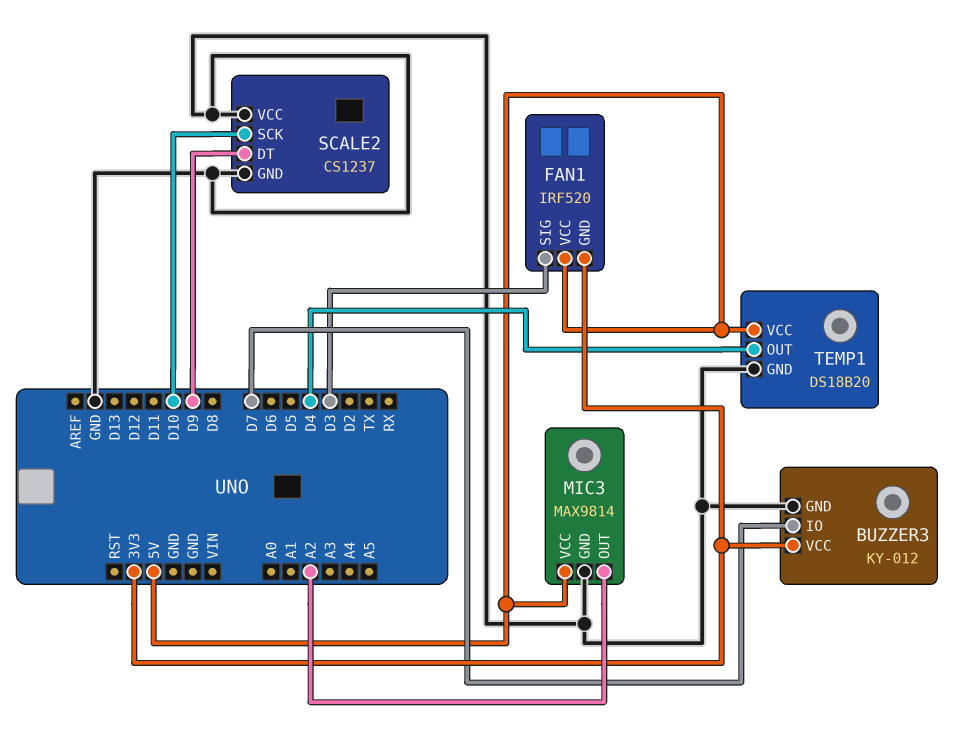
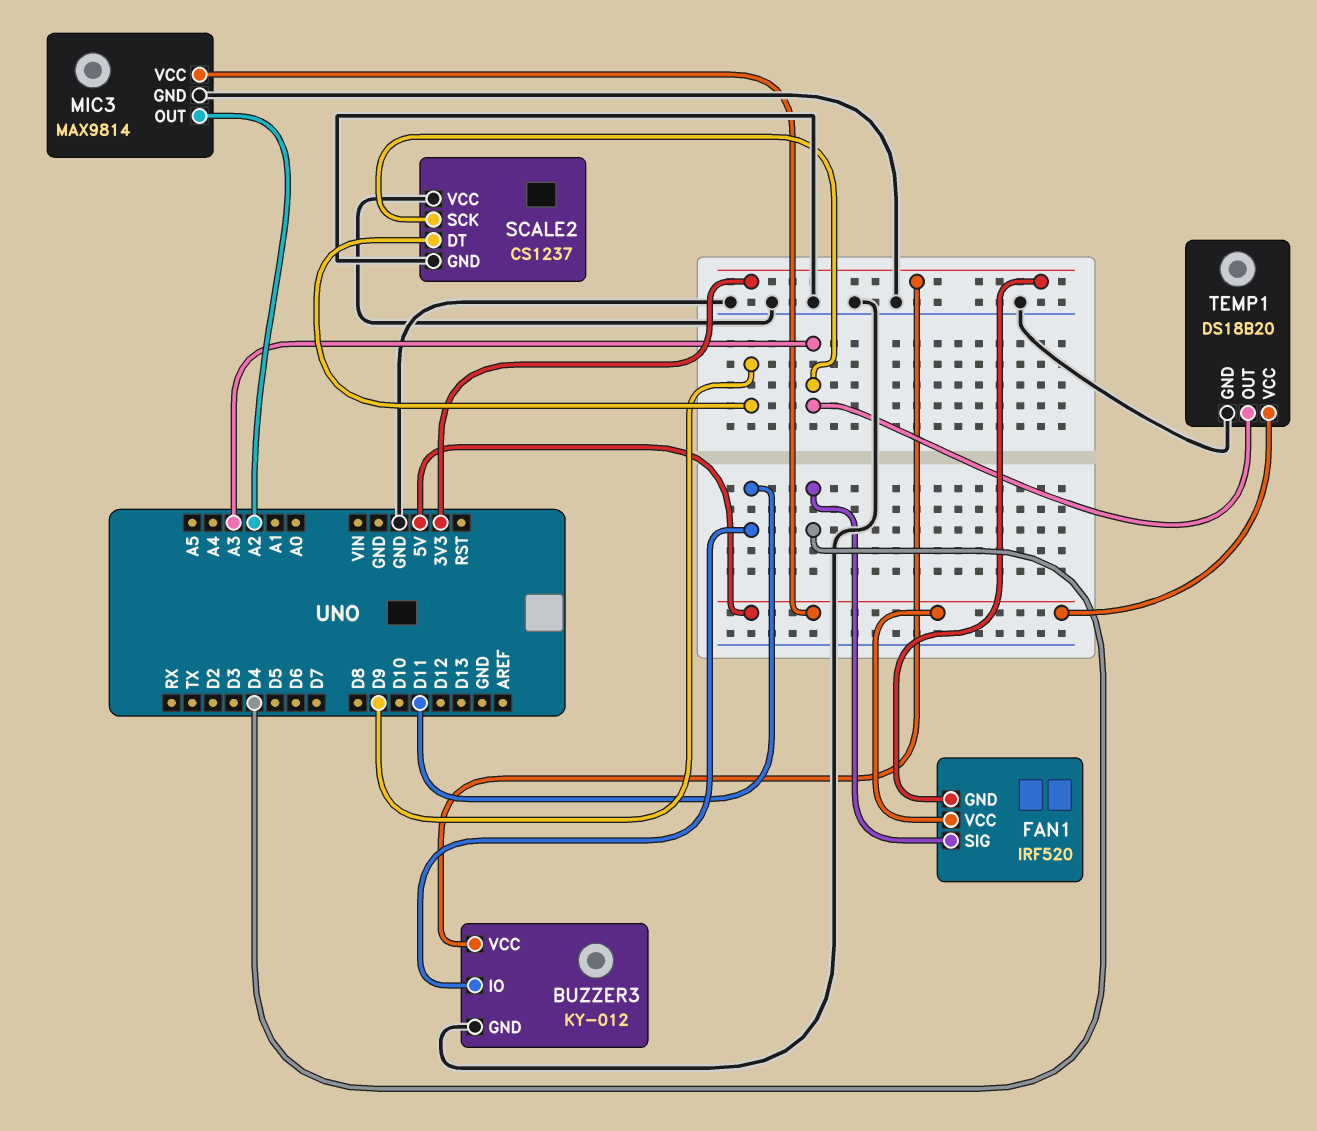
BUZZER3 pin IO: D7 -> D11
FAN1 pin SIG: D3 -> D4
SCALE2 pin SCK: D10 -> A3
TEMP1 pin OUT: D4 -> A3

